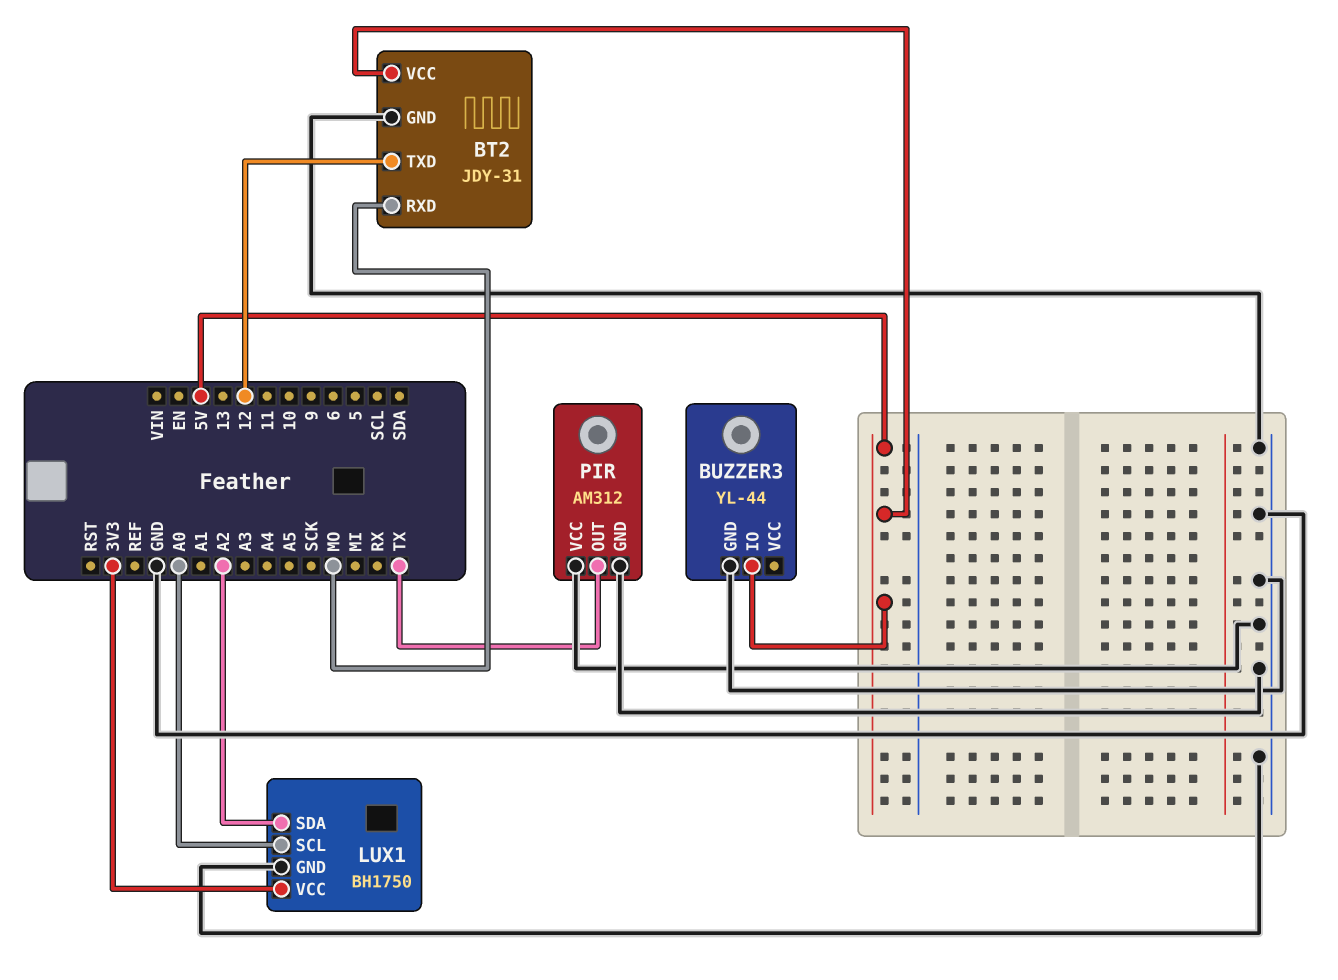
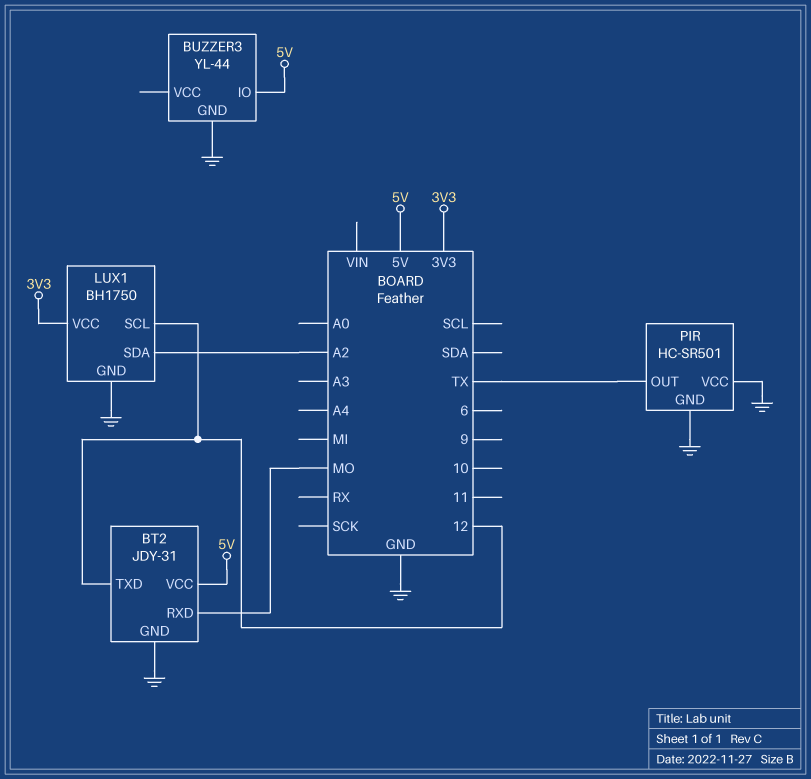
LUX1 pin SCL: A0 -> 12
PIR: AM312 -> HC-SR501

